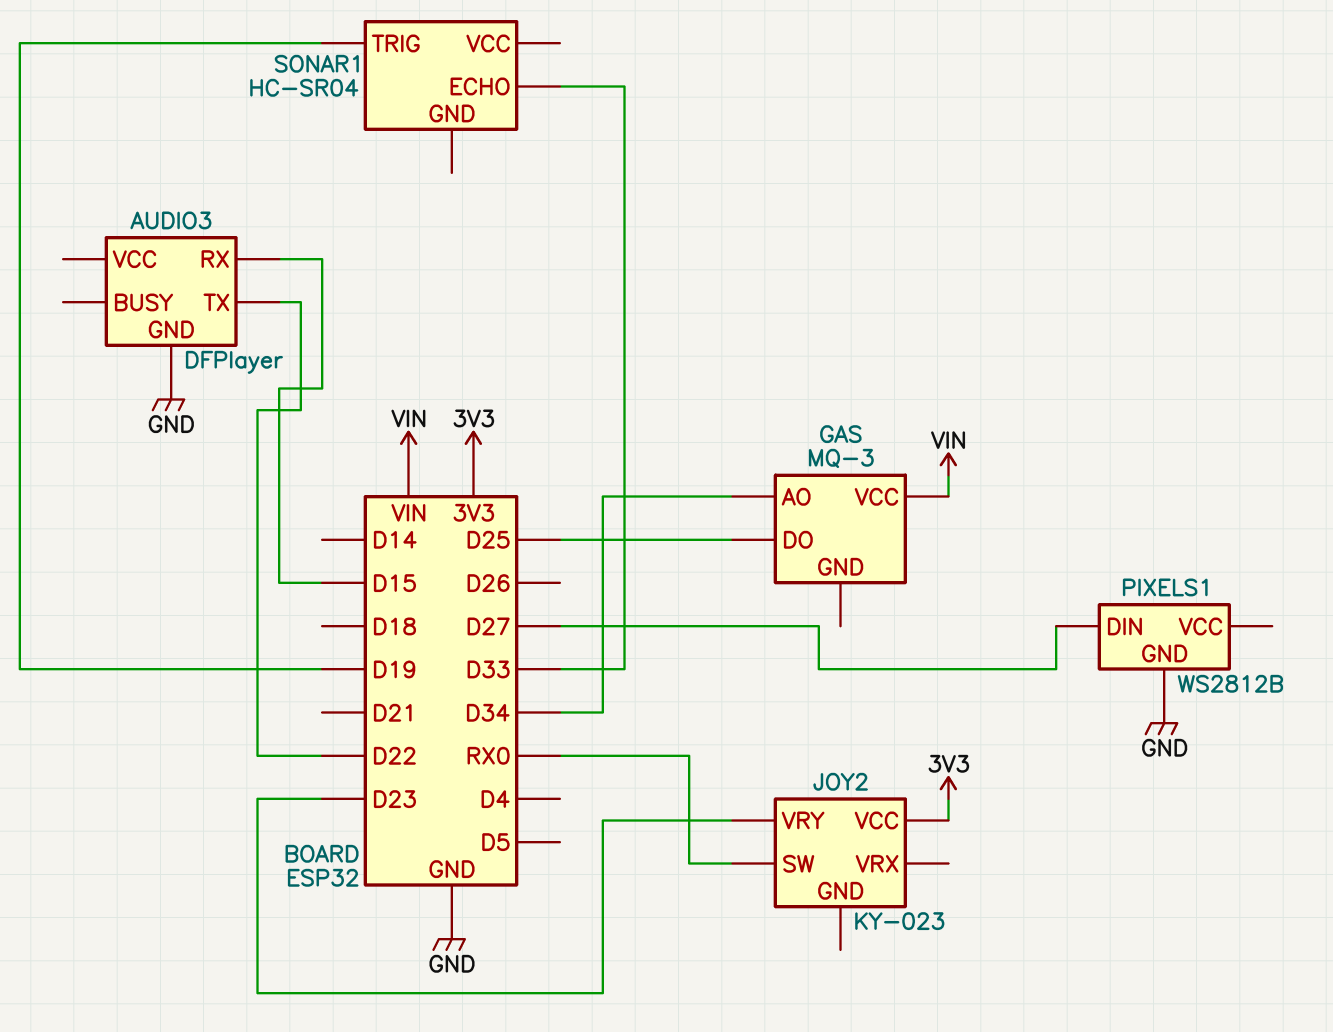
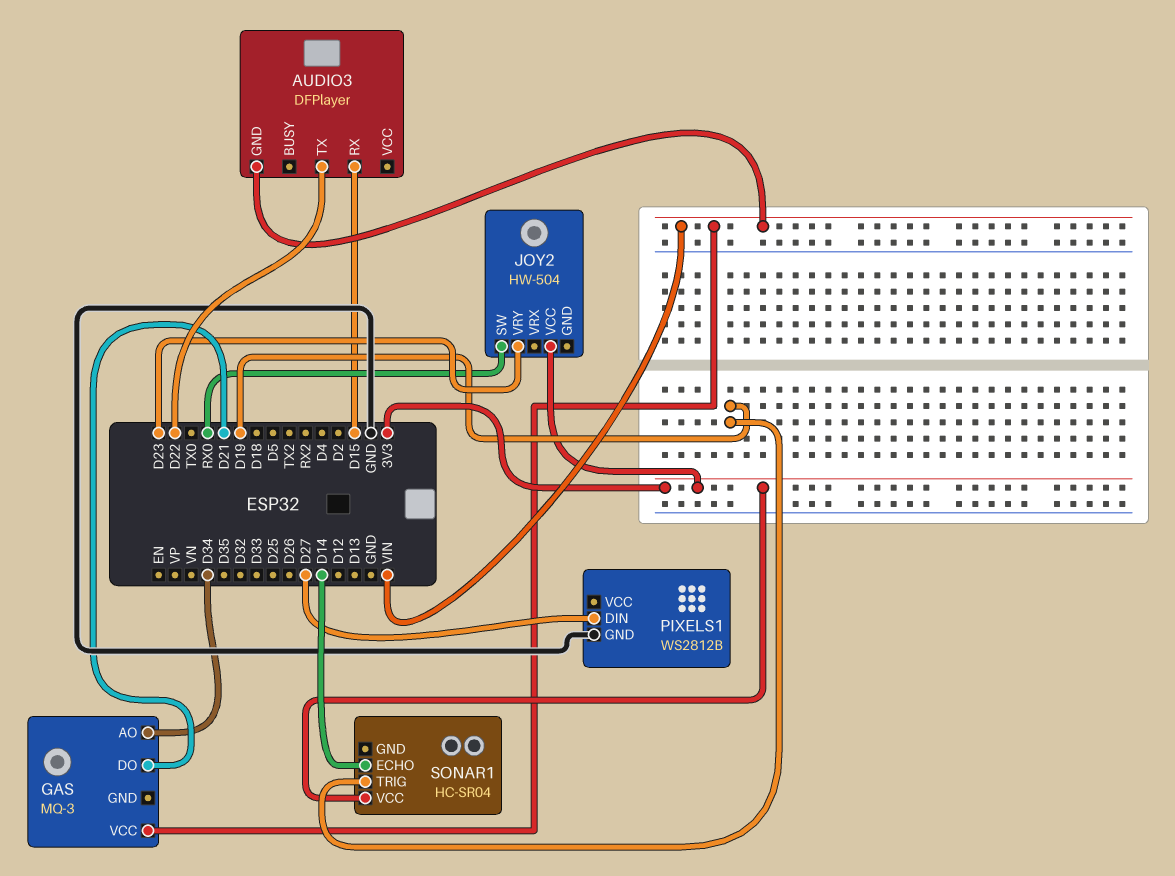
AUDIO3 pin GND: GND -> VIN
GAS pin DO: D25 -> D21
JOY2: KY-023 -> HW-504
SONAR1 pin ECHO: D33 -> D14
SONAR1 pin VCC: none -> 3V3

